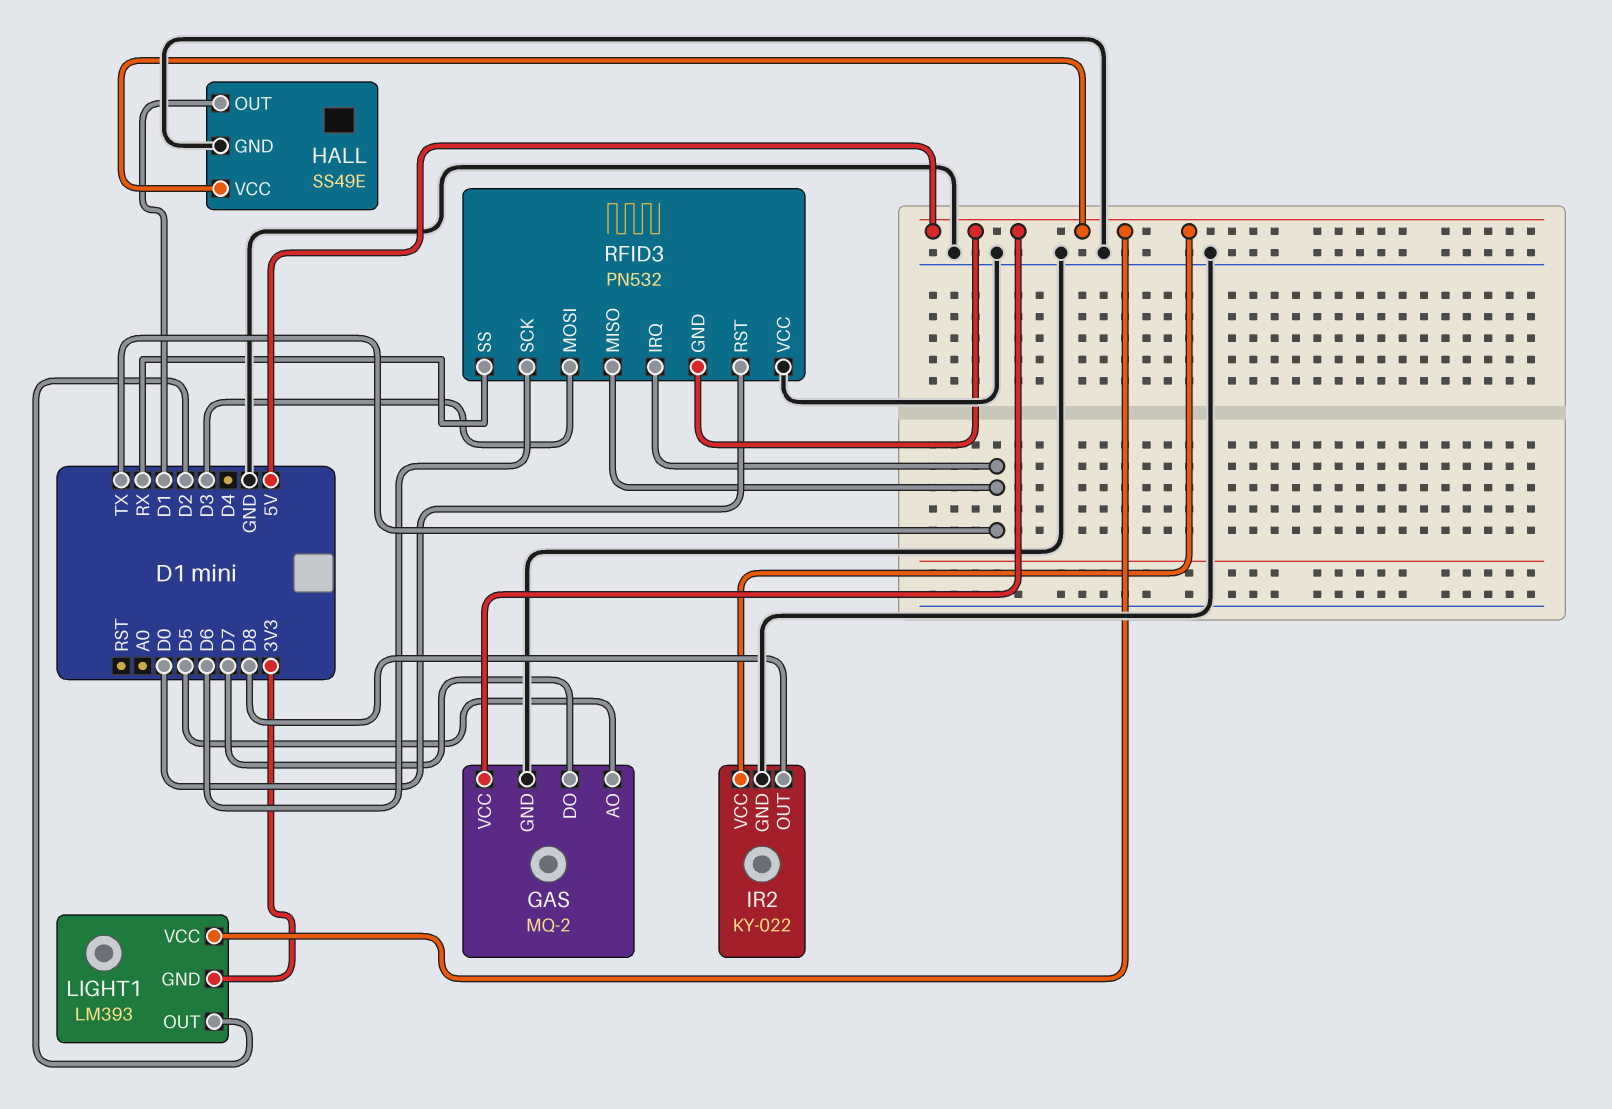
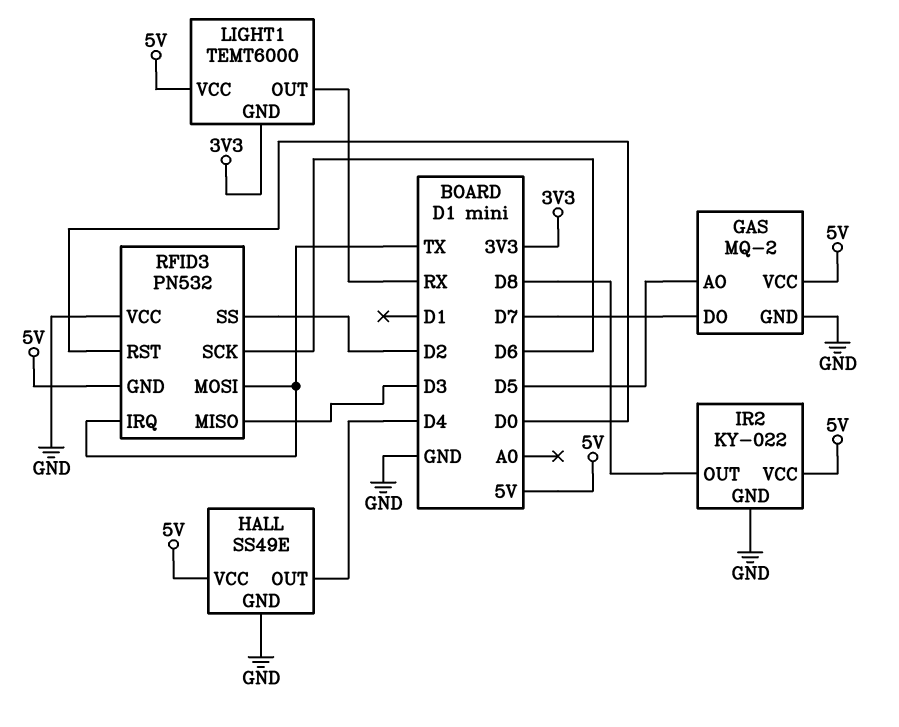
HALL pin OUT: D1 -> D4
LIGHT1: LM393 -> TEMT6000
LIGHT1 pin OUT: D2 -> RX
RFID3 pin MISO: TX -> D3
RFID3 pin MOSI: D3 -> TX
RFID3 pin SS: RX -> D2

